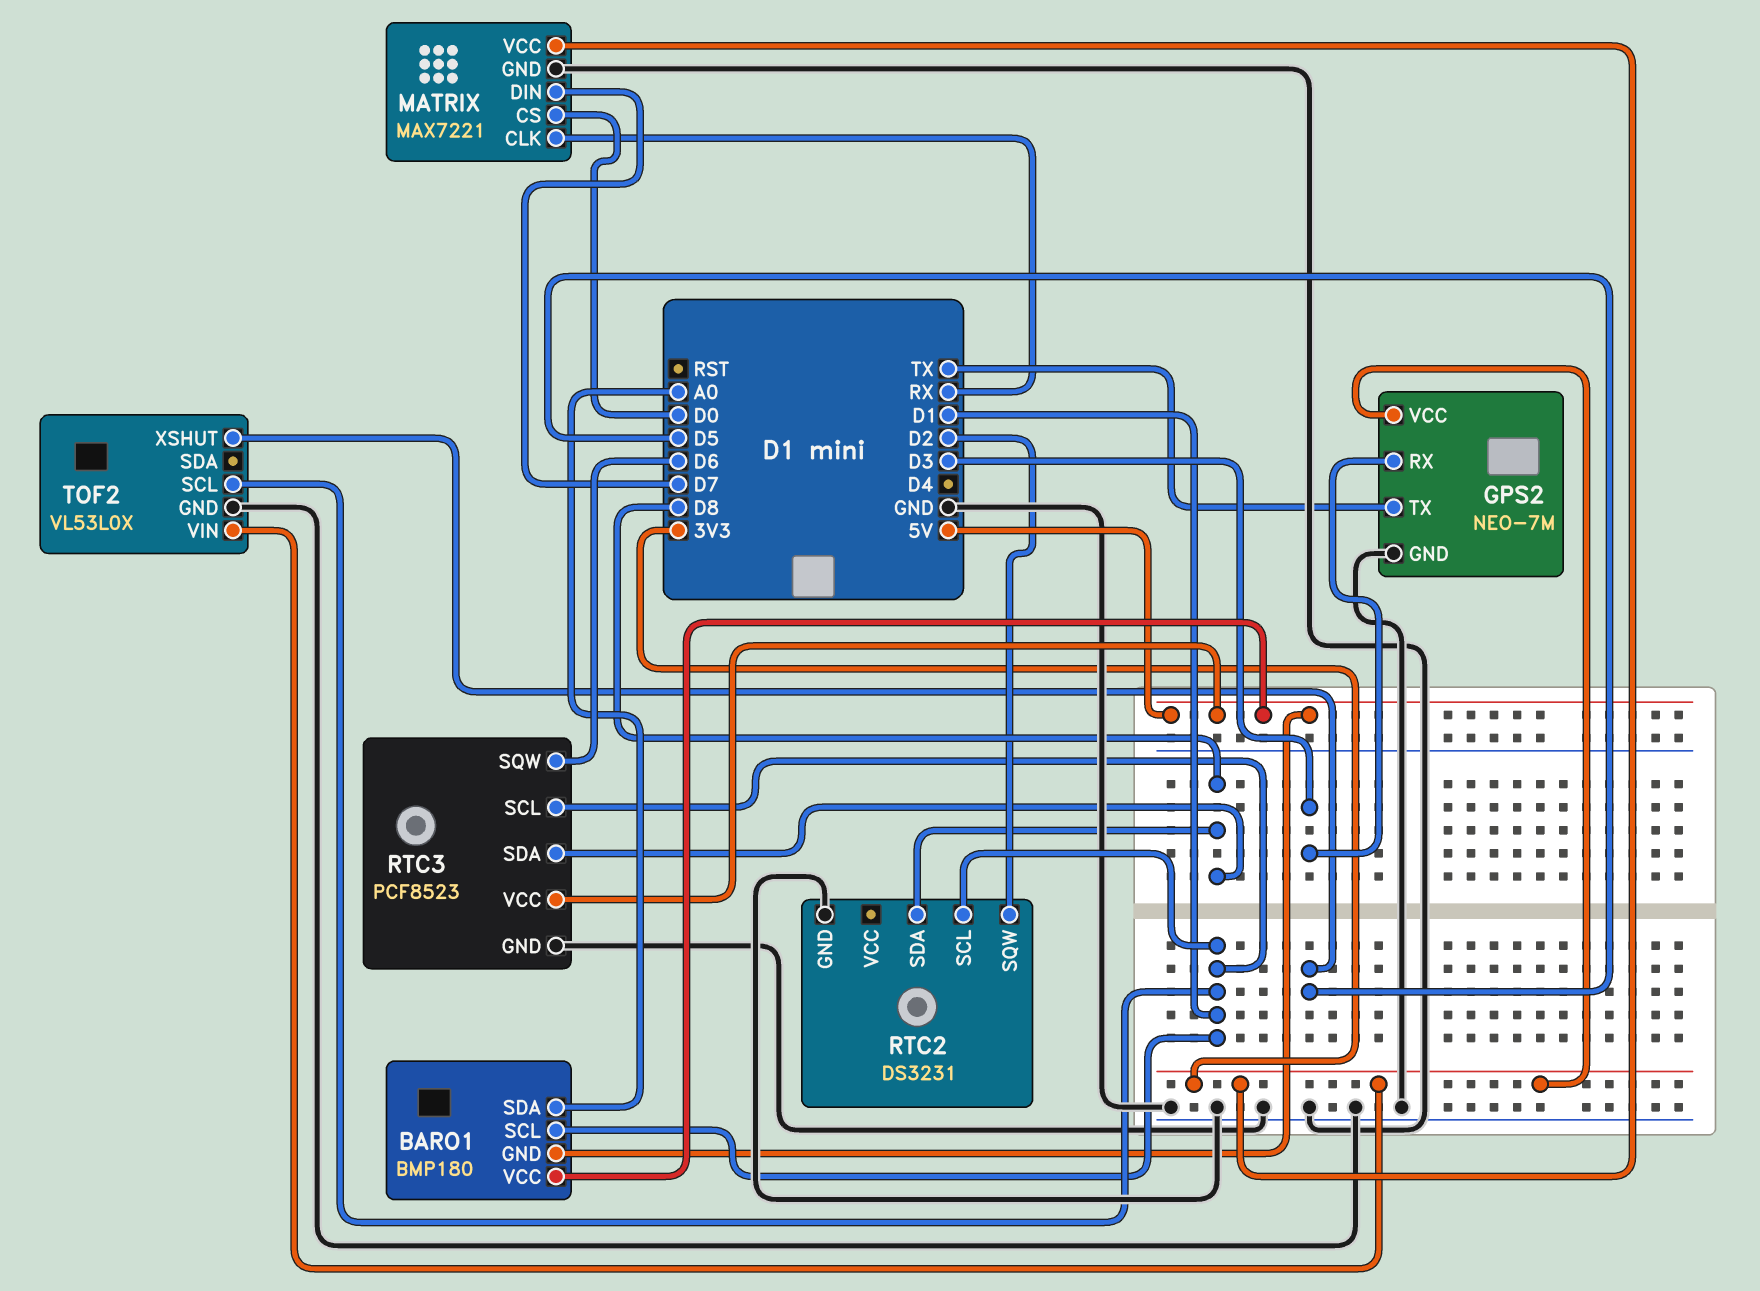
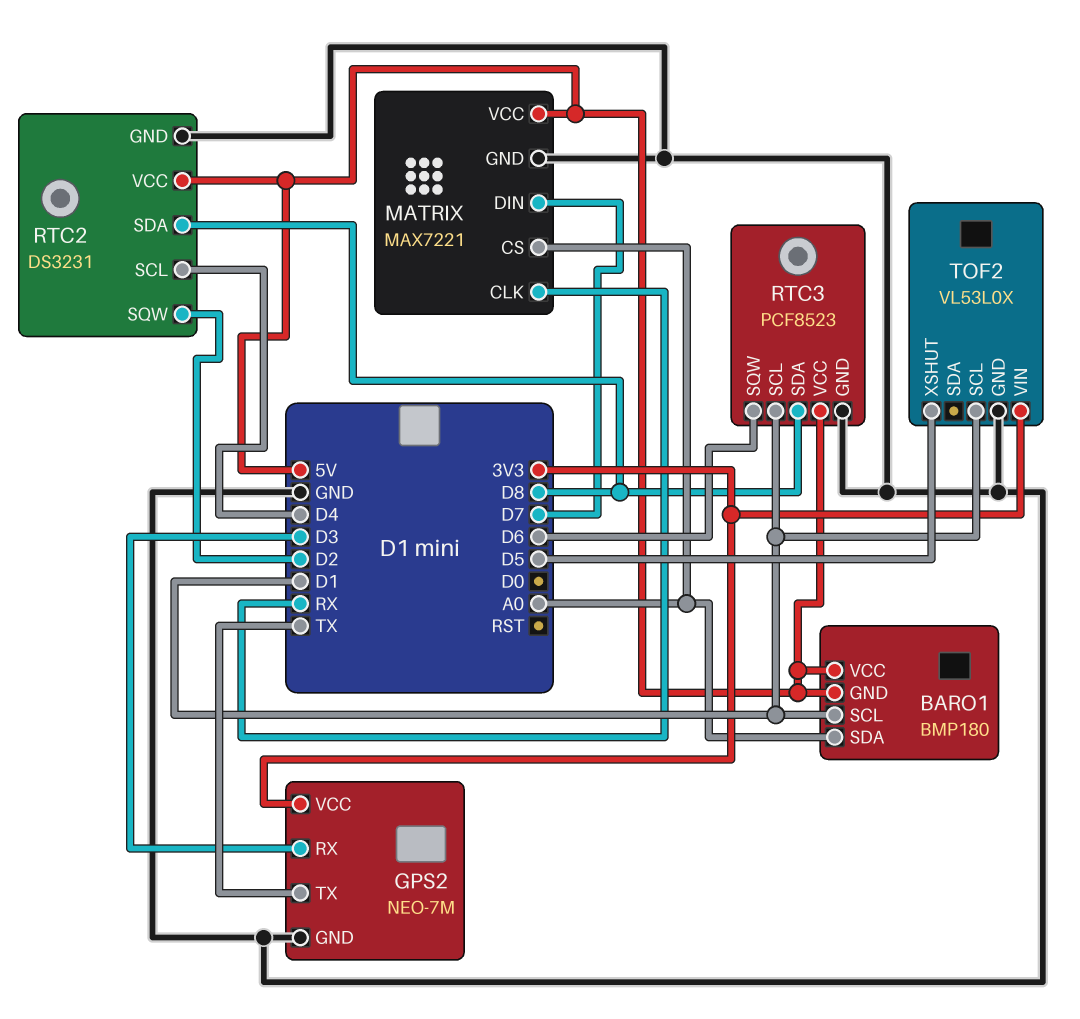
MATRIX pin CS: D0 -> A0
MATRIX pin VCC: 3V3 -> 5V
RTC2 pin SCL: D1 -> D4
RTC2 pin VCC: none -> 5V

